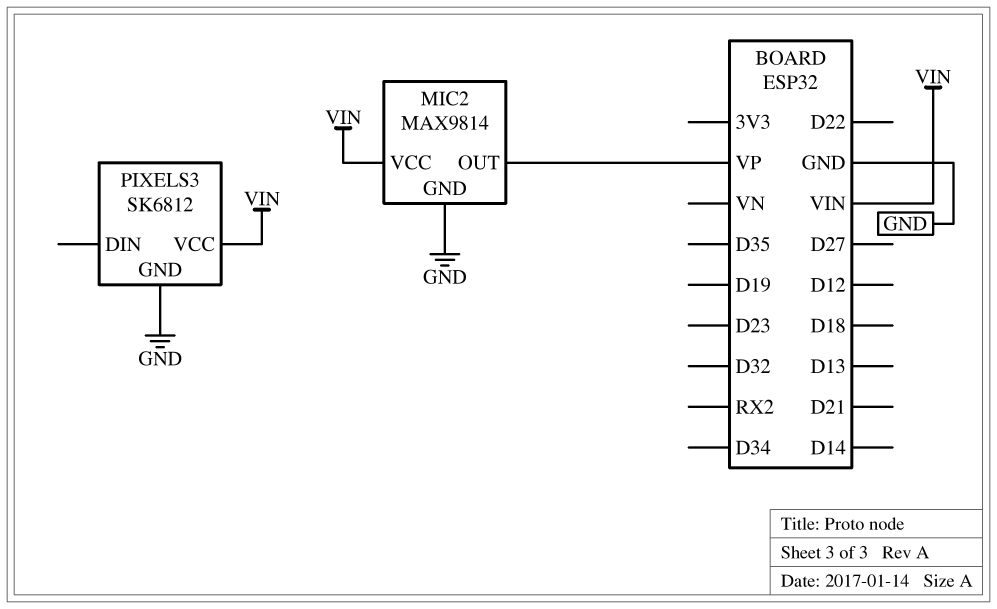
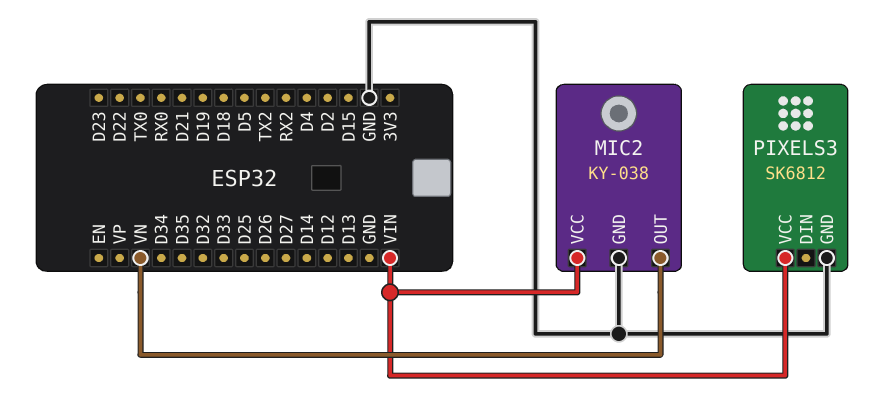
MIC2: MAX9814 -> KY-038
MIC2 pin OUT: VP -> VN

